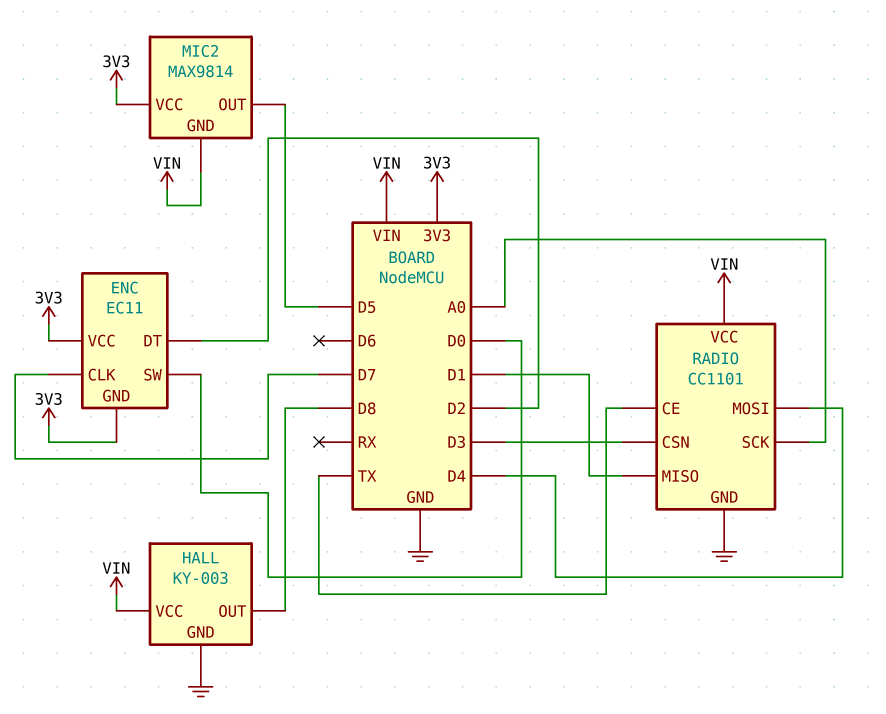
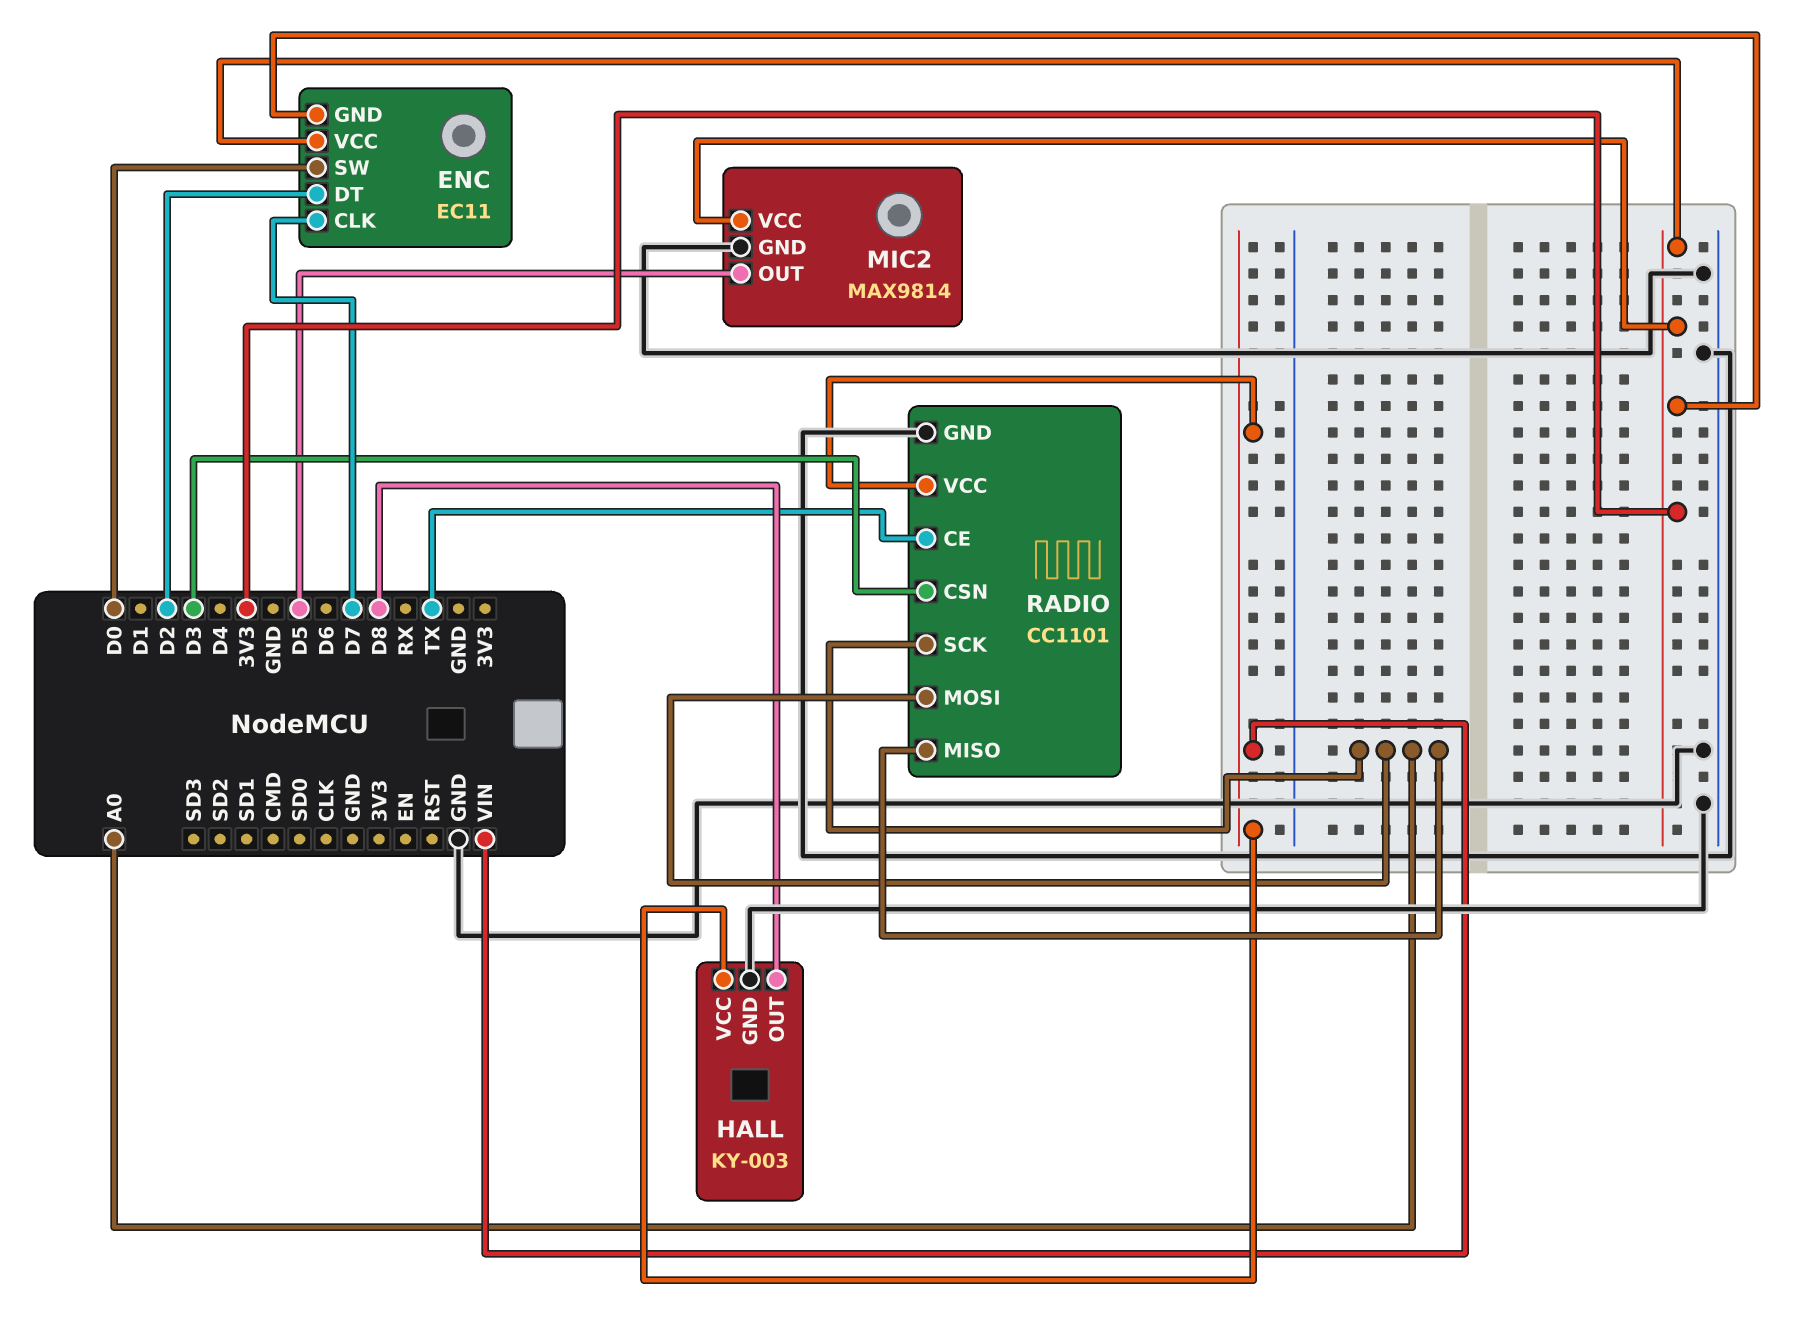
MIC2 pin GND: VIN -> GND
RADIO pin MISO: D1 -> A0
RADIO pin MOSI: D4 -> A0

